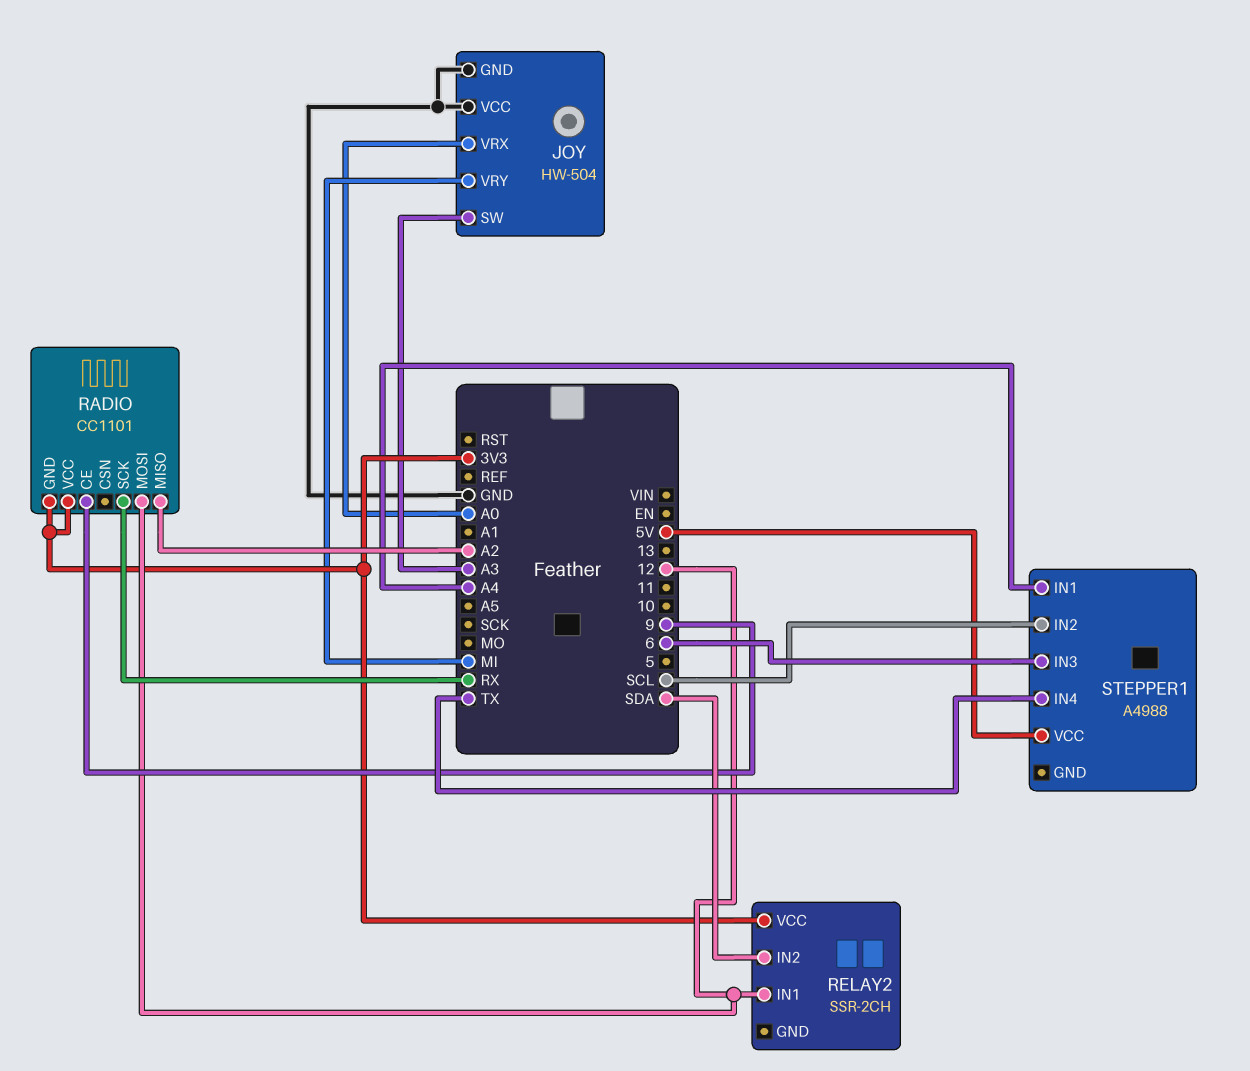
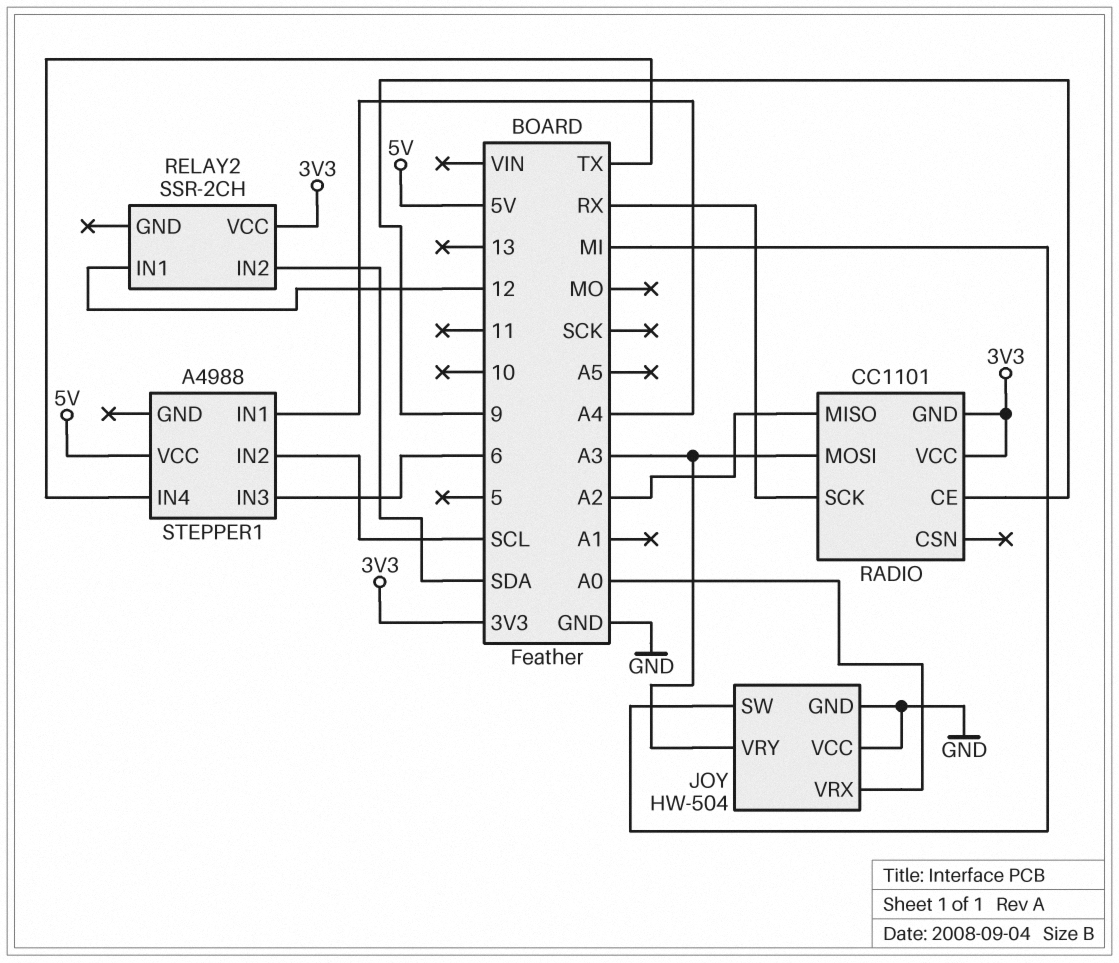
JOY pin SW: A3 -> MI
JOY pin VRY: MI -> A3
RADIO pin MOSI: 12 -> A3

